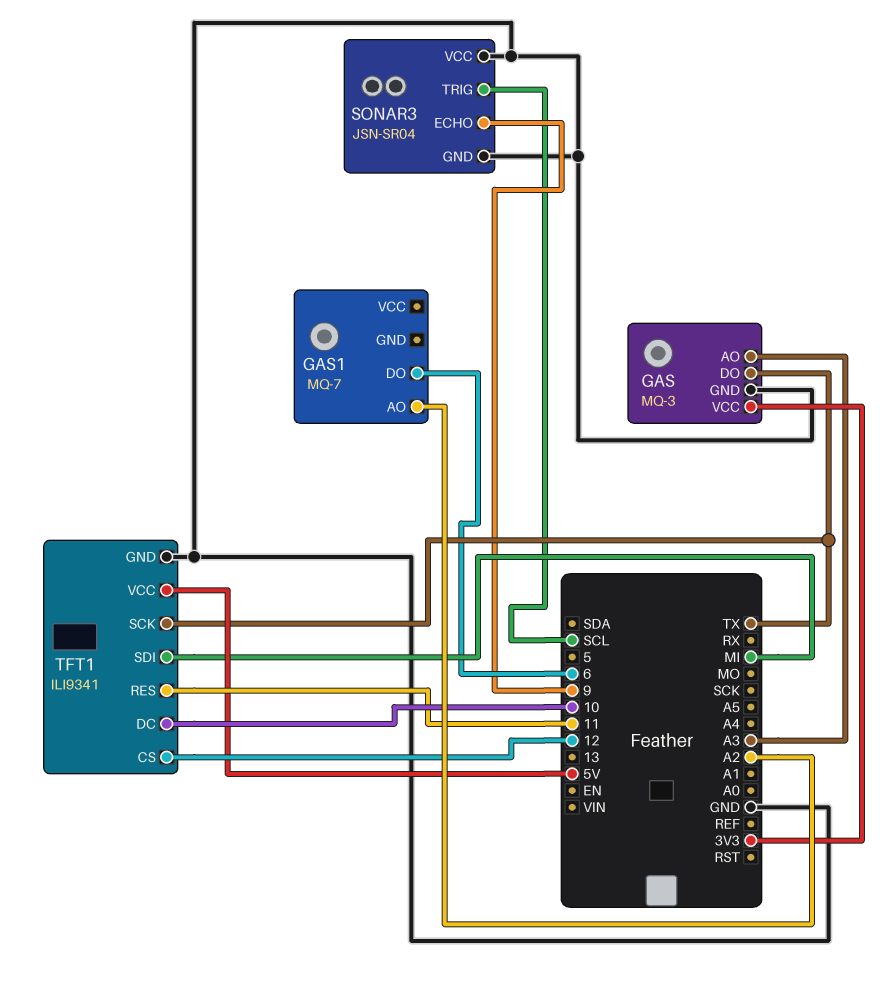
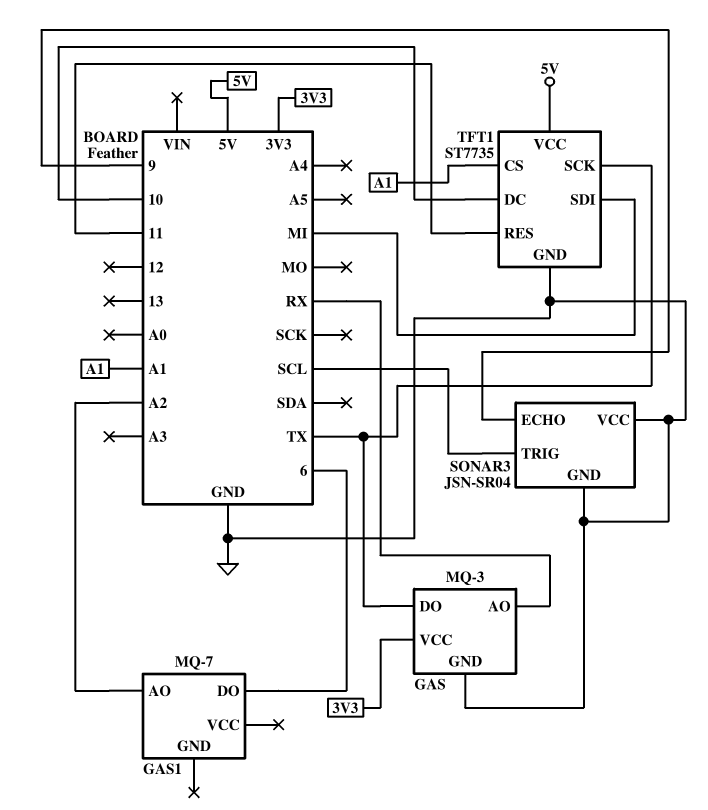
GAS pin AO: A3 -> RX
TFT1: ILI9341 -> ST7735
TFT1 pin CS: 12 -> A1

